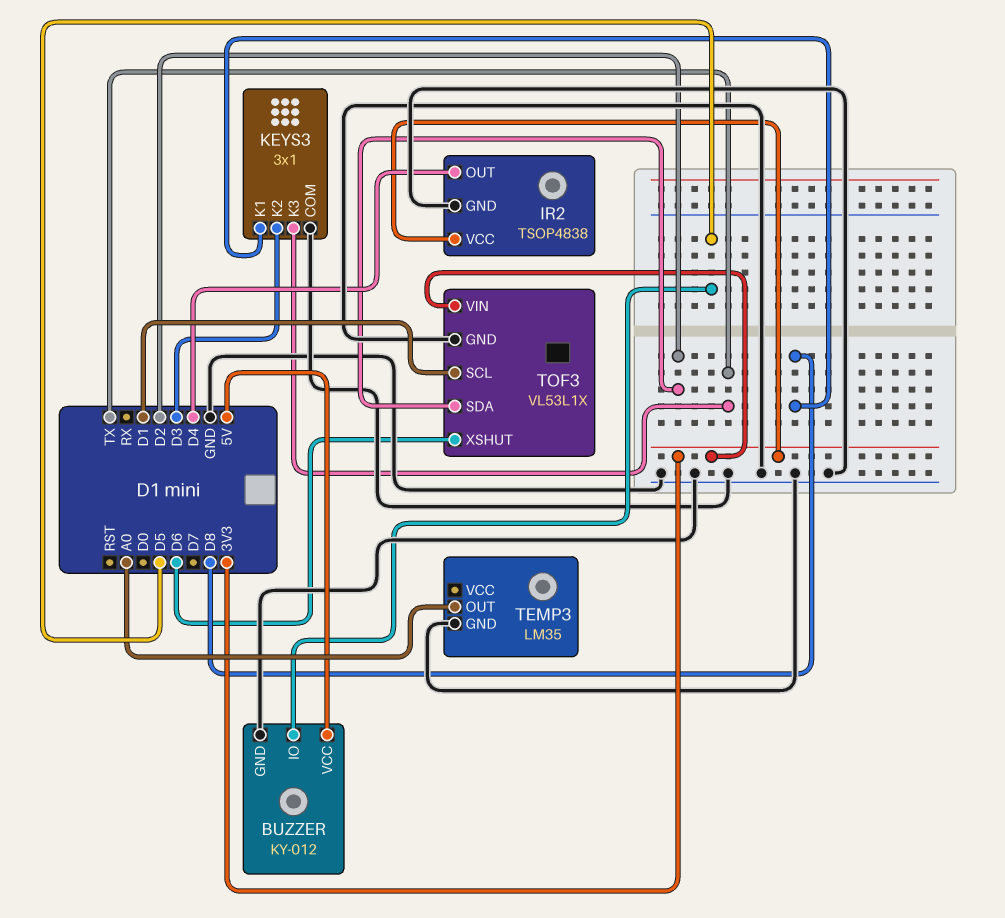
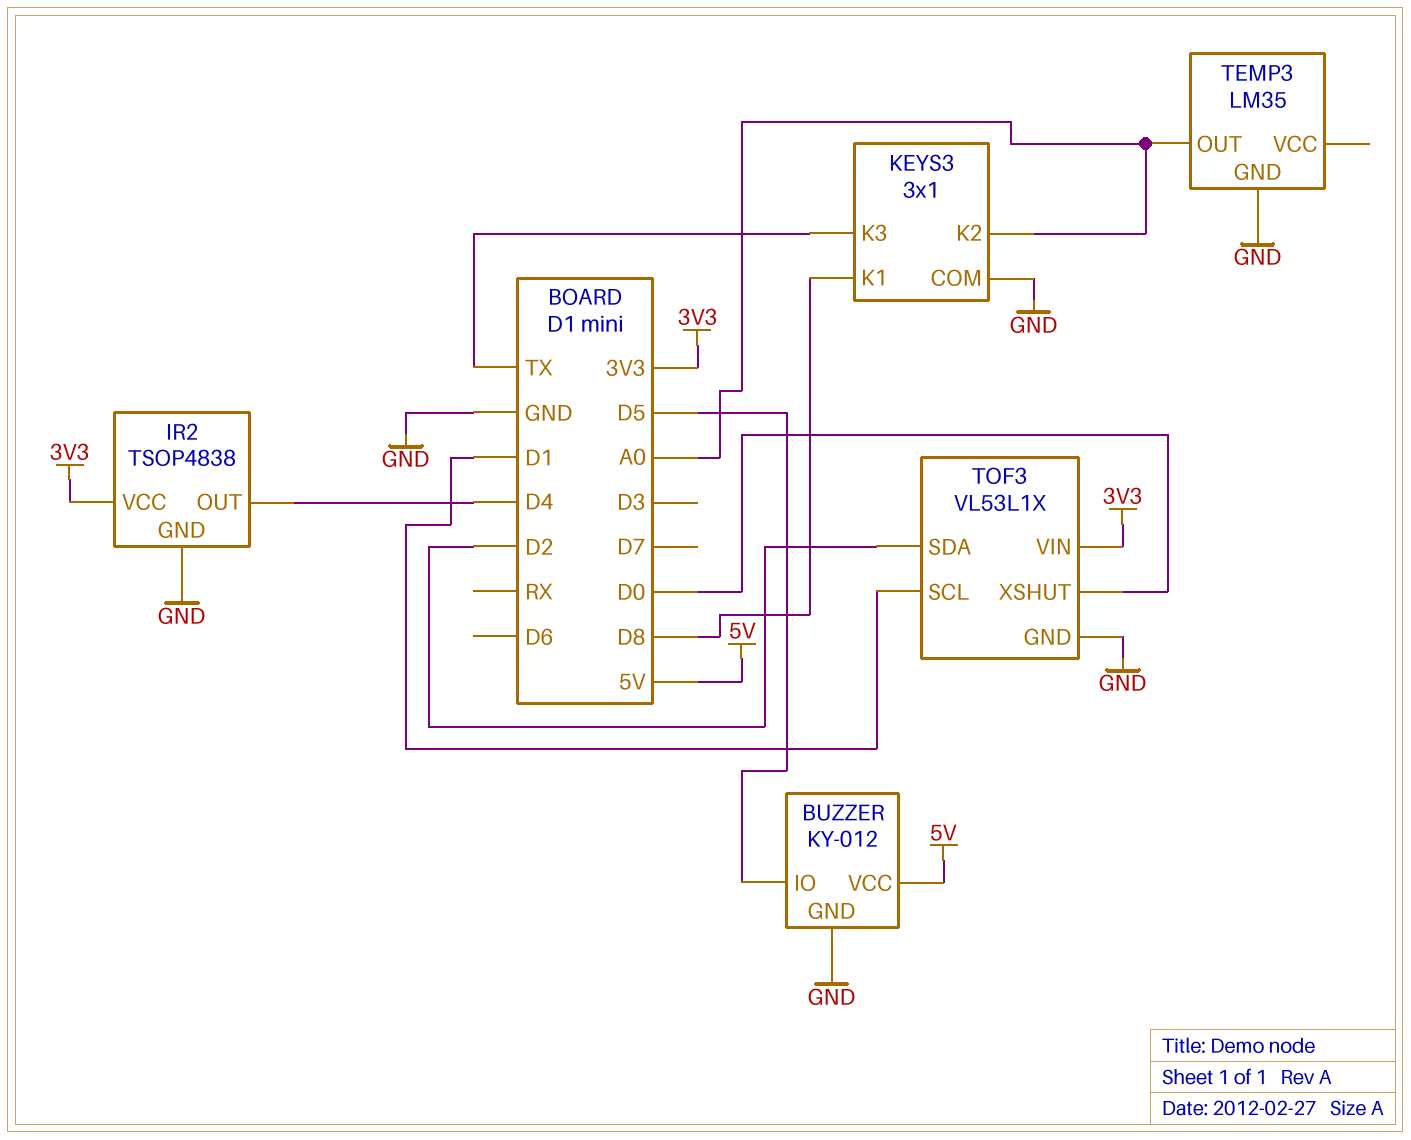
KEYS3 pin K2: D3 -> A0
TOF3 pin XSHUT: D6 -> D0

